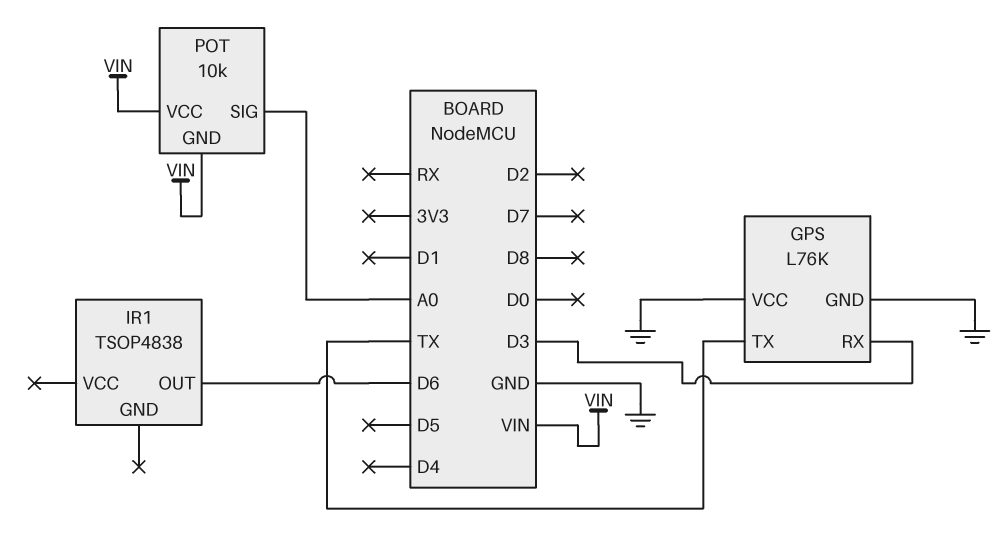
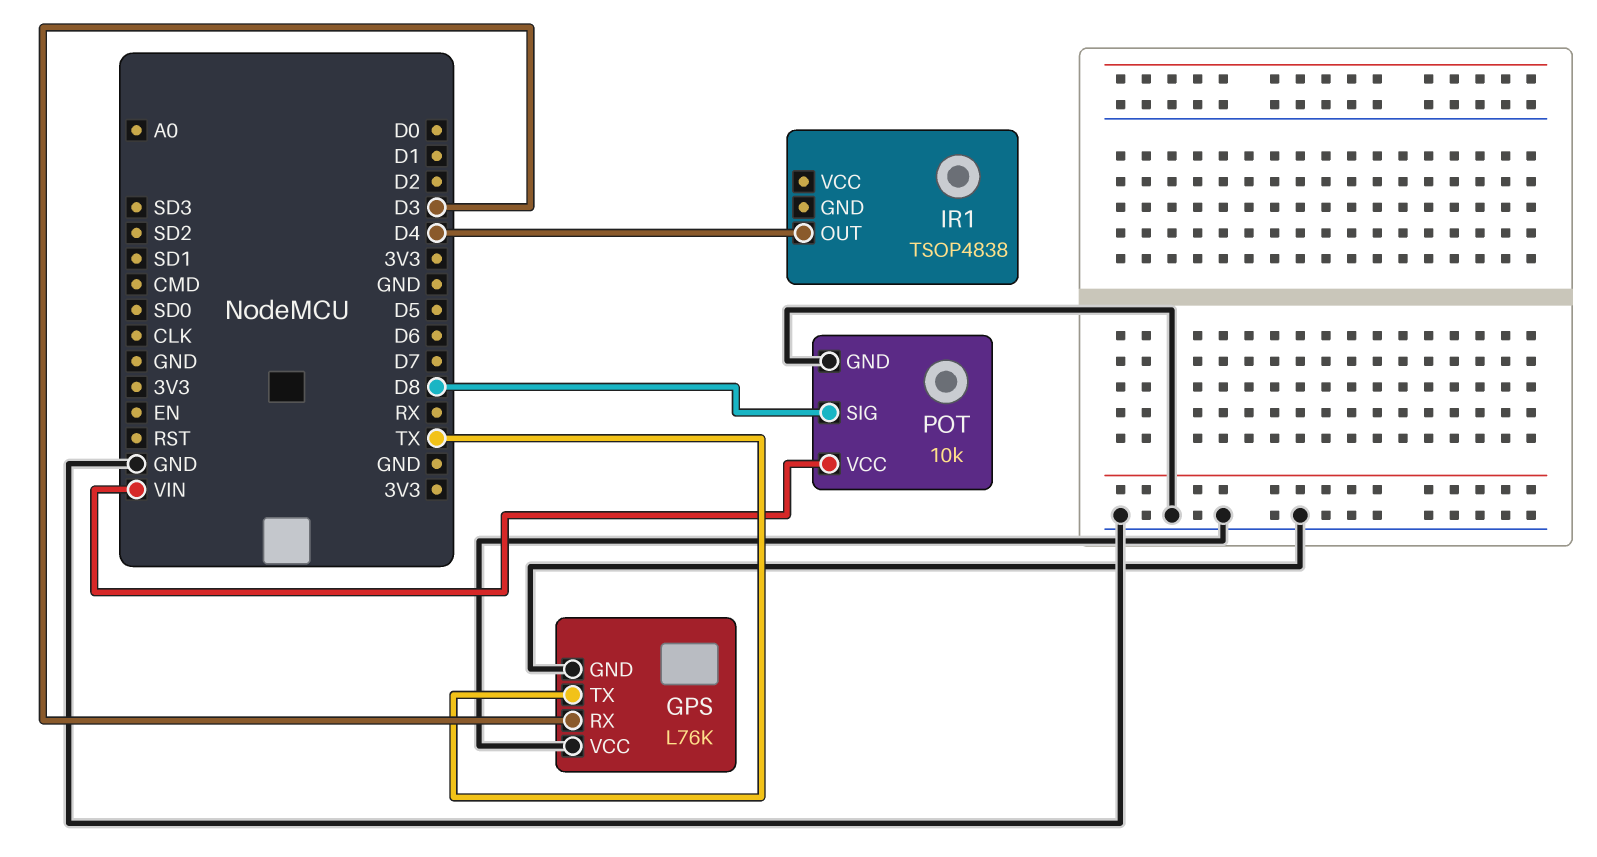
IR1 pin OUT: D6 -> D4
POT pin GND: VIN -> GND
POT pin SIG: A0 -> D8

